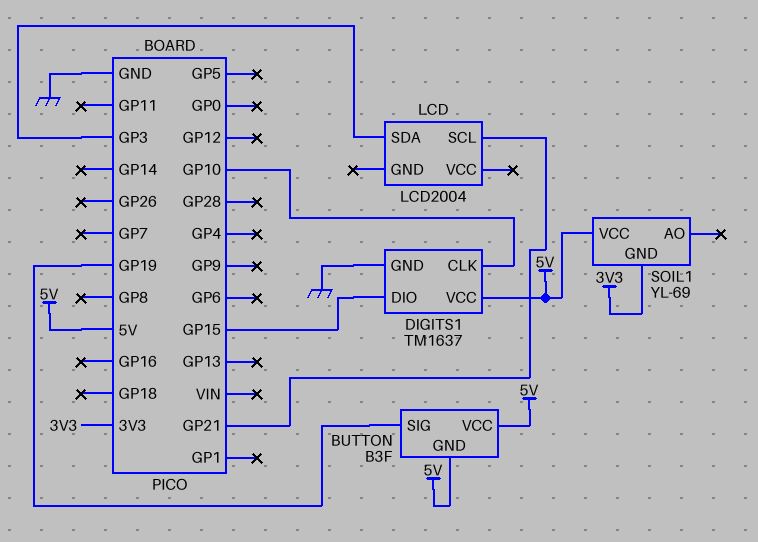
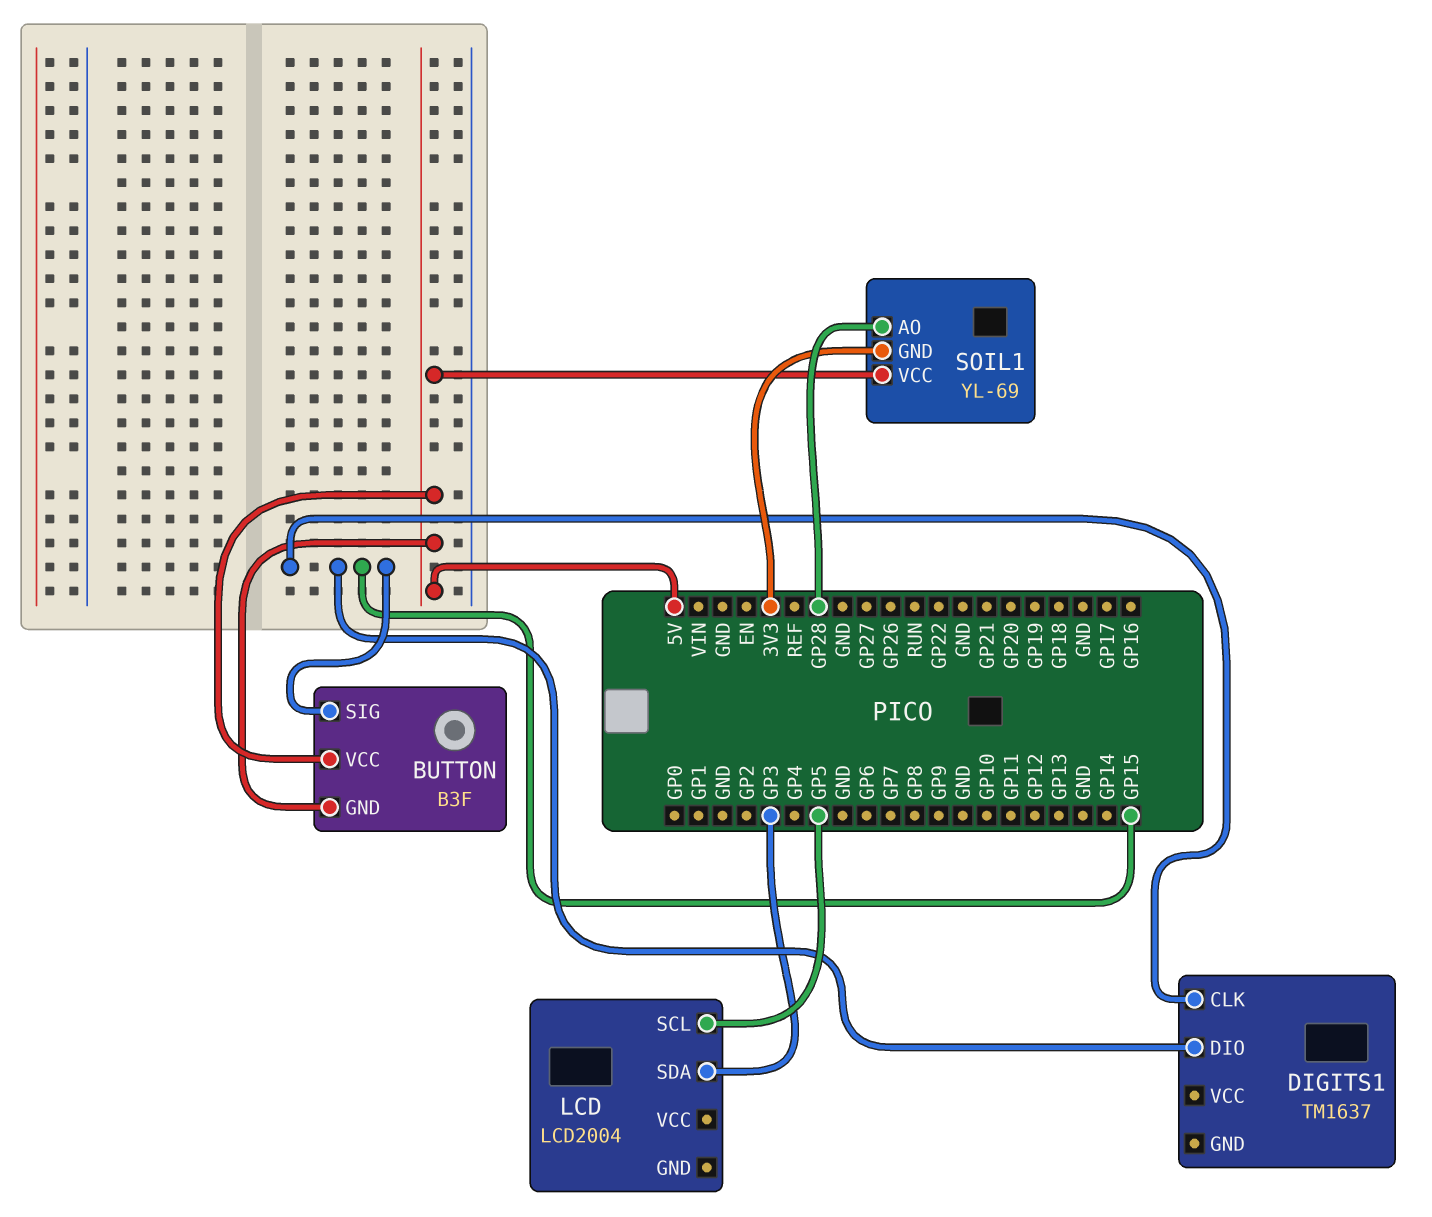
BUTTON pin SIG: GP19 -> GP15
DIGITS1 pin CLK: GP10 -> GP15
DIGITS1 pin GND: GND -> none
DIGITS1 pin VCC: 5V -> none
LCD pin SCL: GP21 -> GP5
SOIL1 pin AO: none -> GP28

